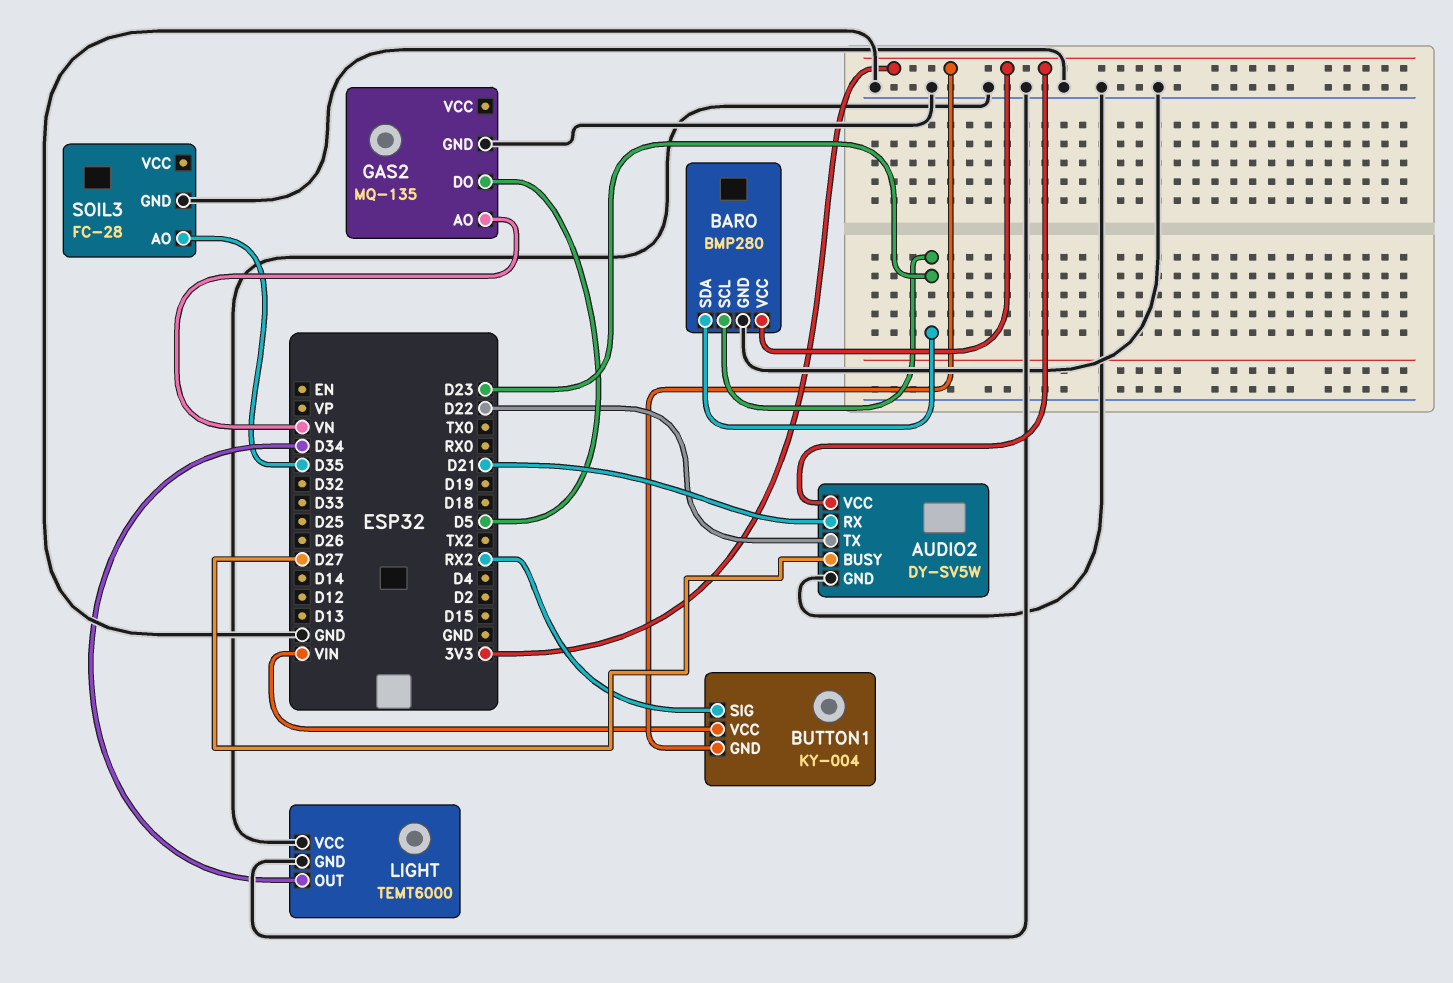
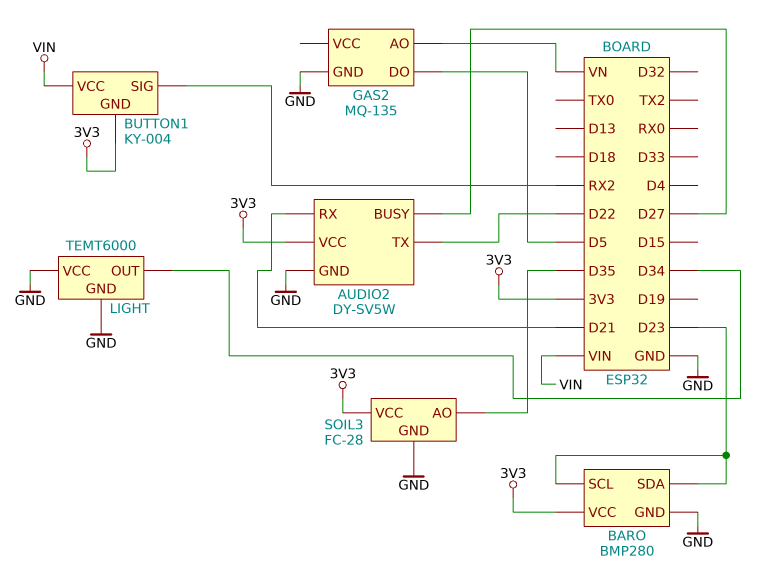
SOIL3 pin VCC: none -> 3V3

